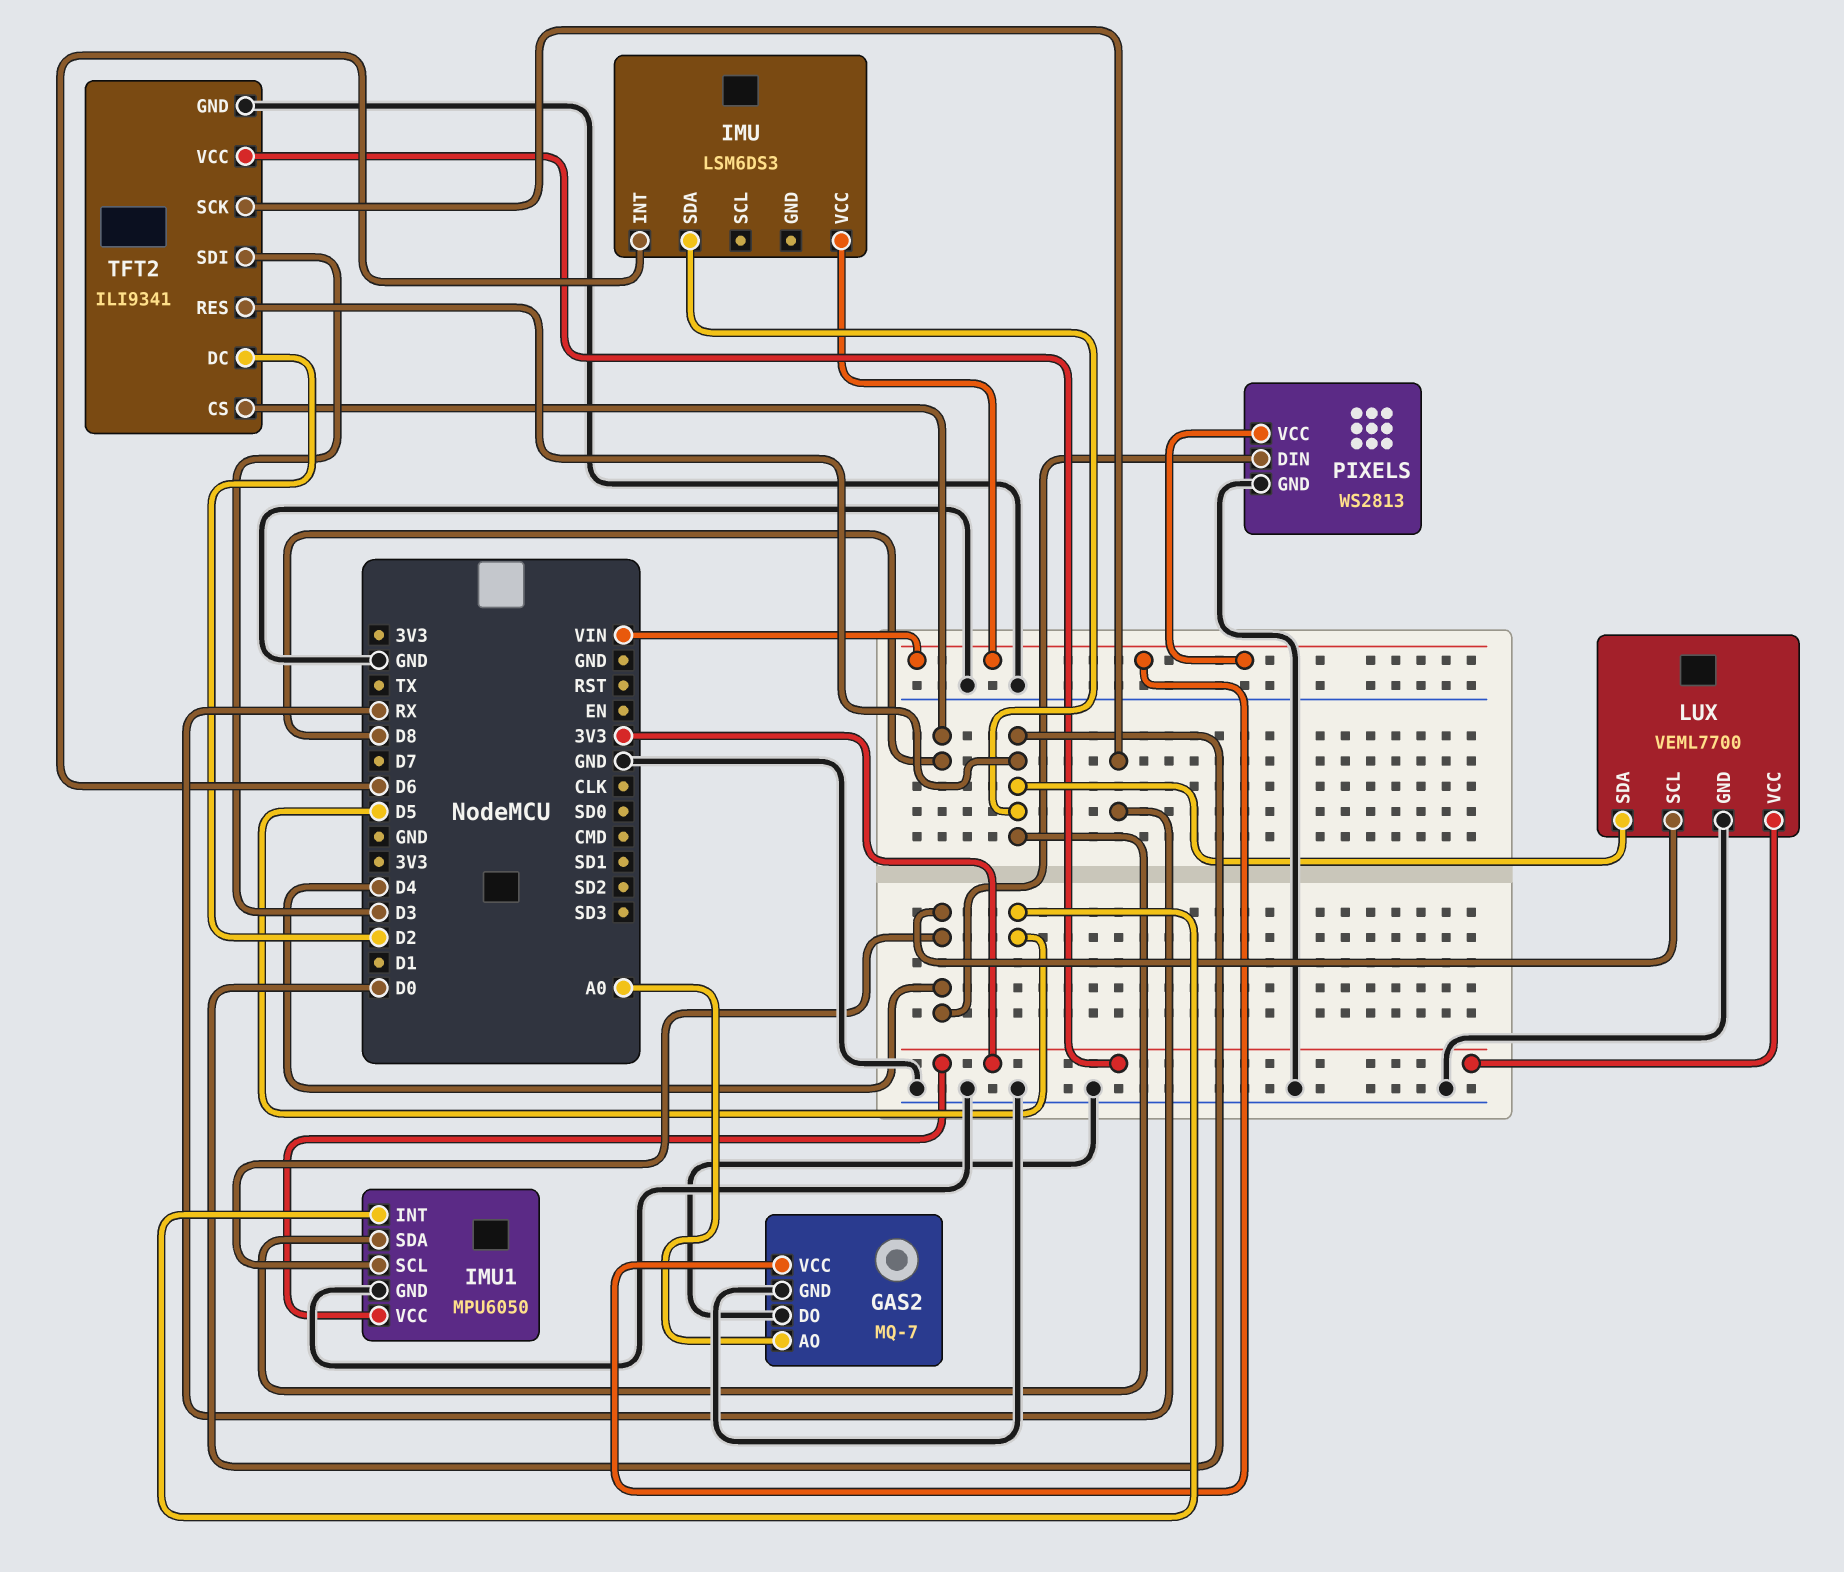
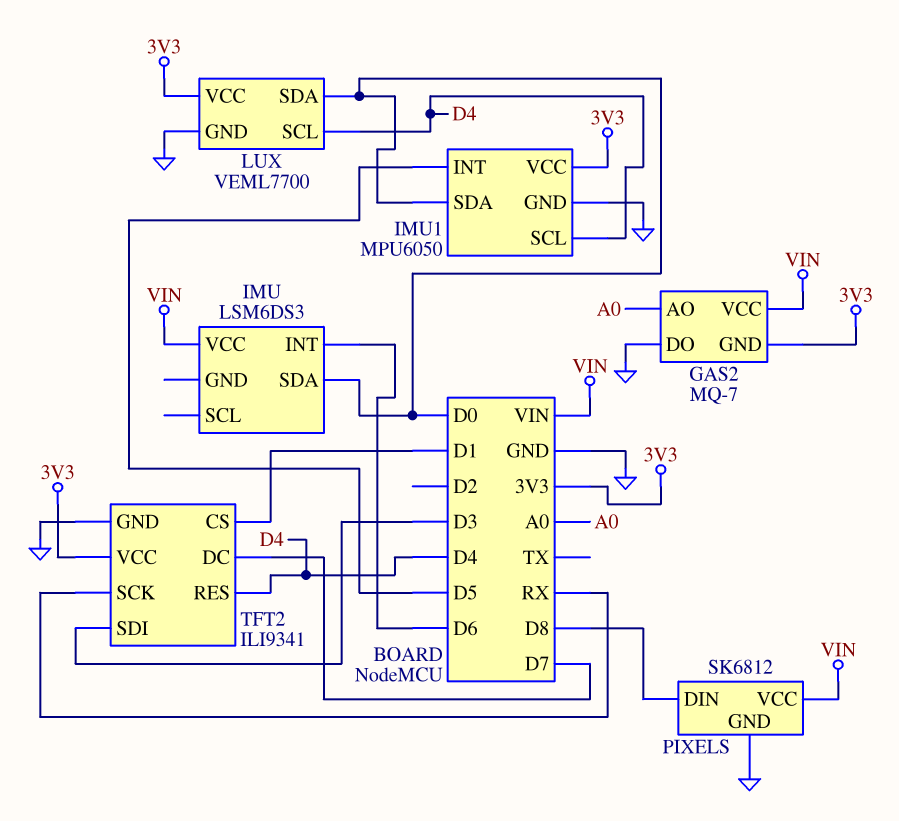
GAS2 pin GND: GND -> 3V3
PIXELS: WS2813 -> SK6812
PIXELS pin DIN: D4 -> D8
TFT2 pin CS: D8 -> D1
TFT2 pin DC: D2 -> D7
TFT2 pin RES: D0 -> D4

